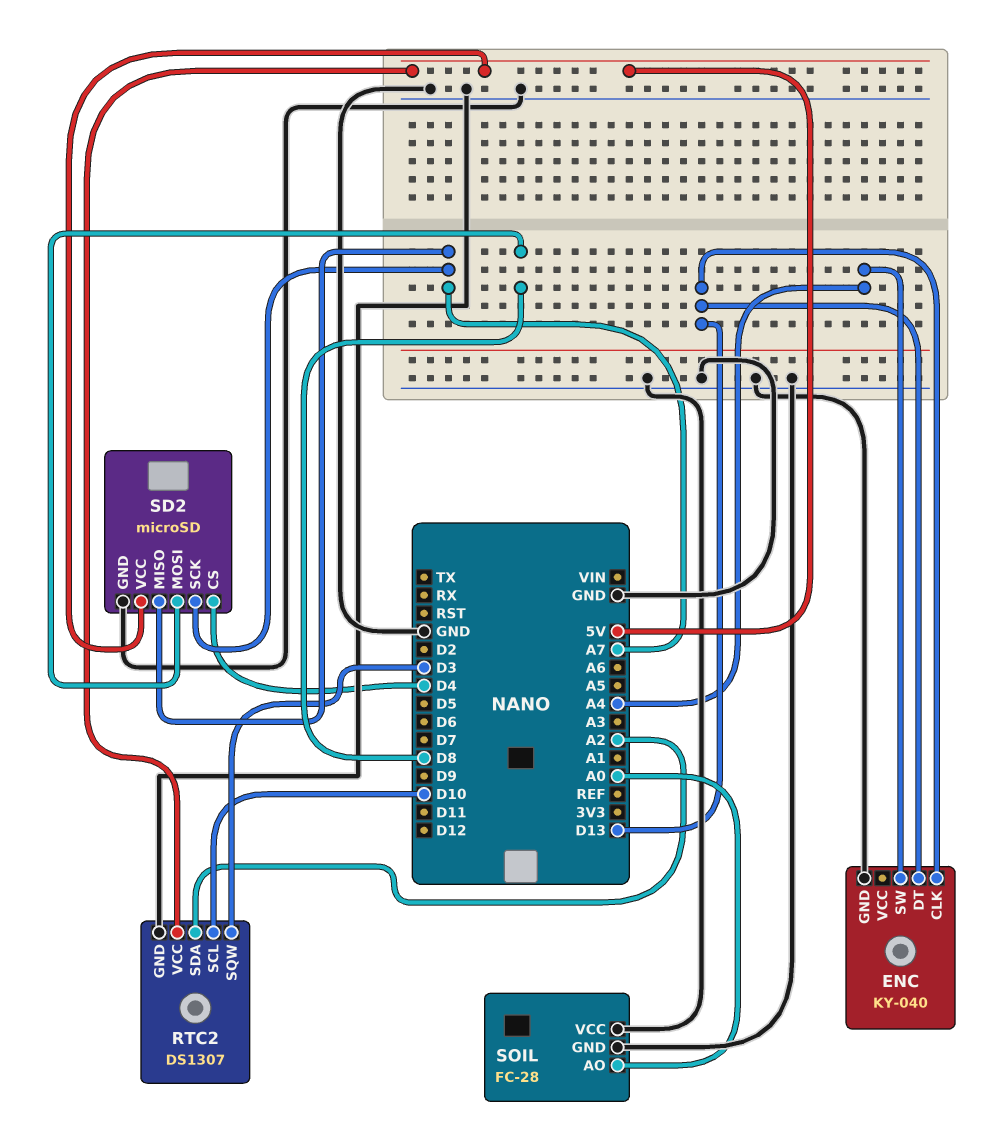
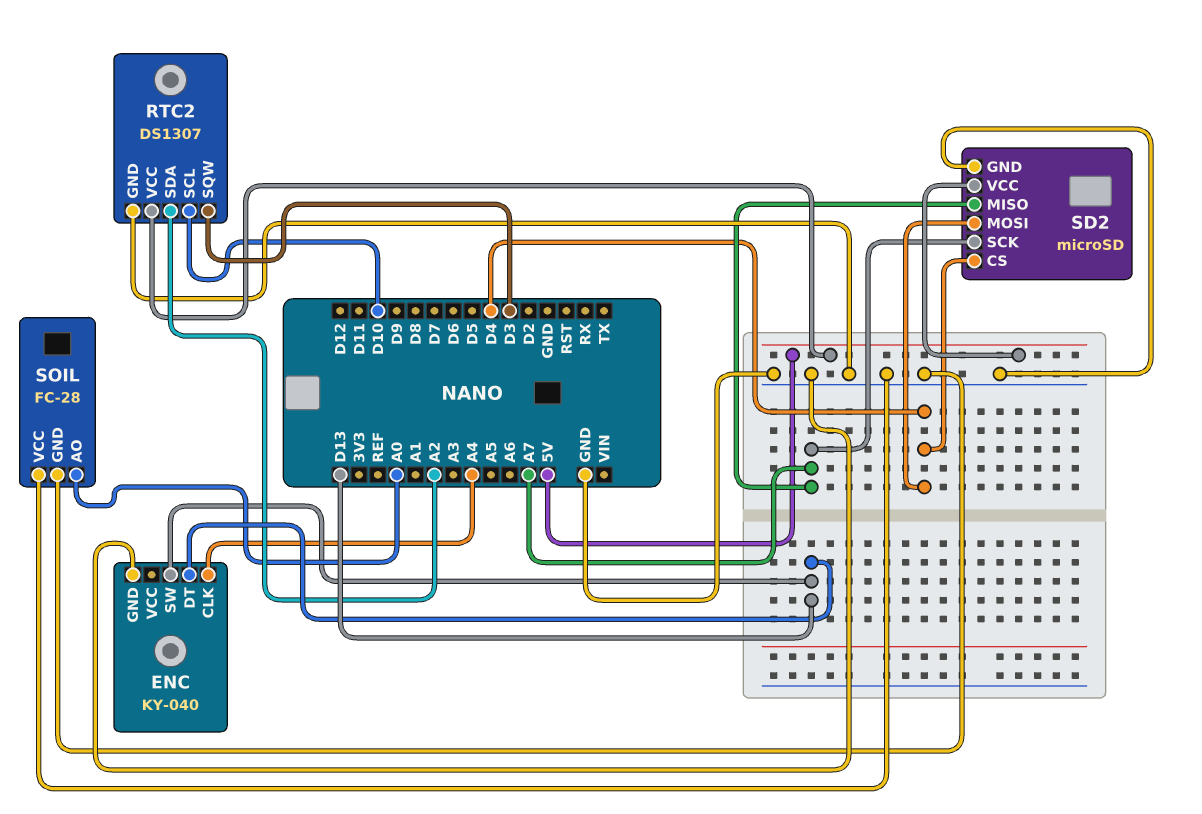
ENC pin CLK: D13 -> A4
ENC pin SW: A4 -> D13
SD2 pin MOSI: D8 -> D4

